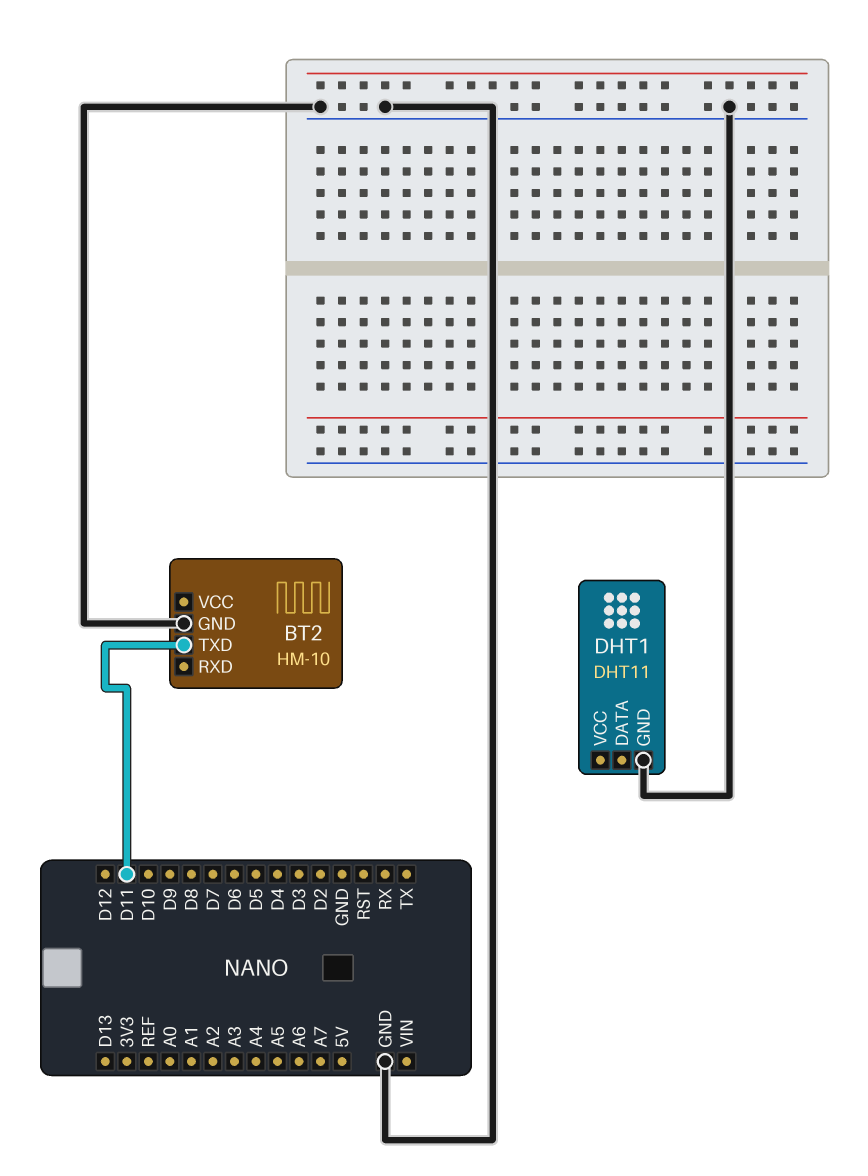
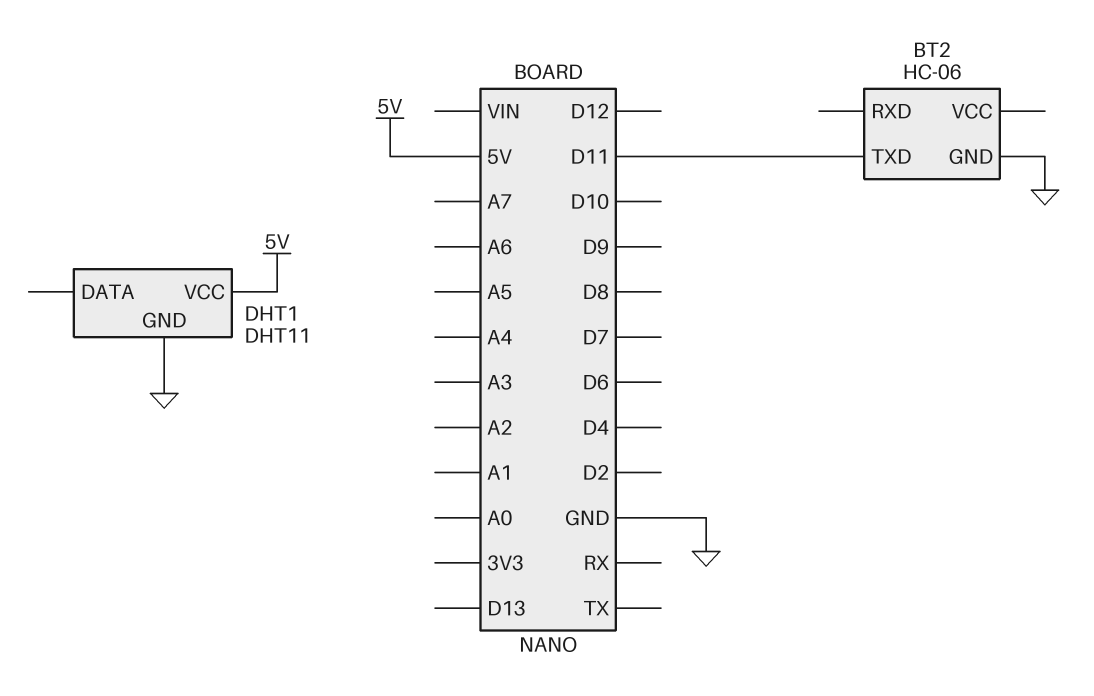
BT2: HM-10 -> HC-06
DHT1 pin VCC: none -> 5V

